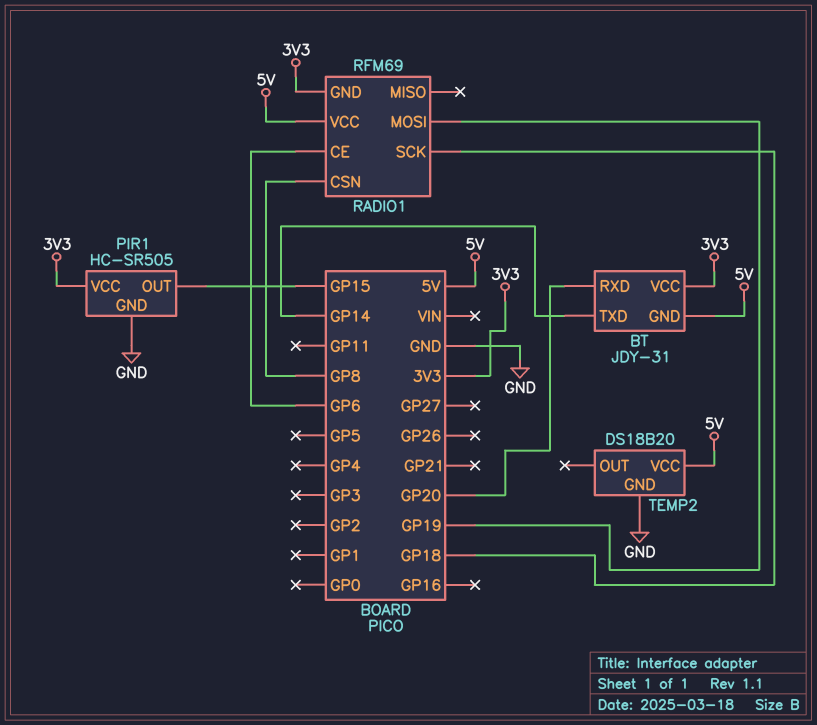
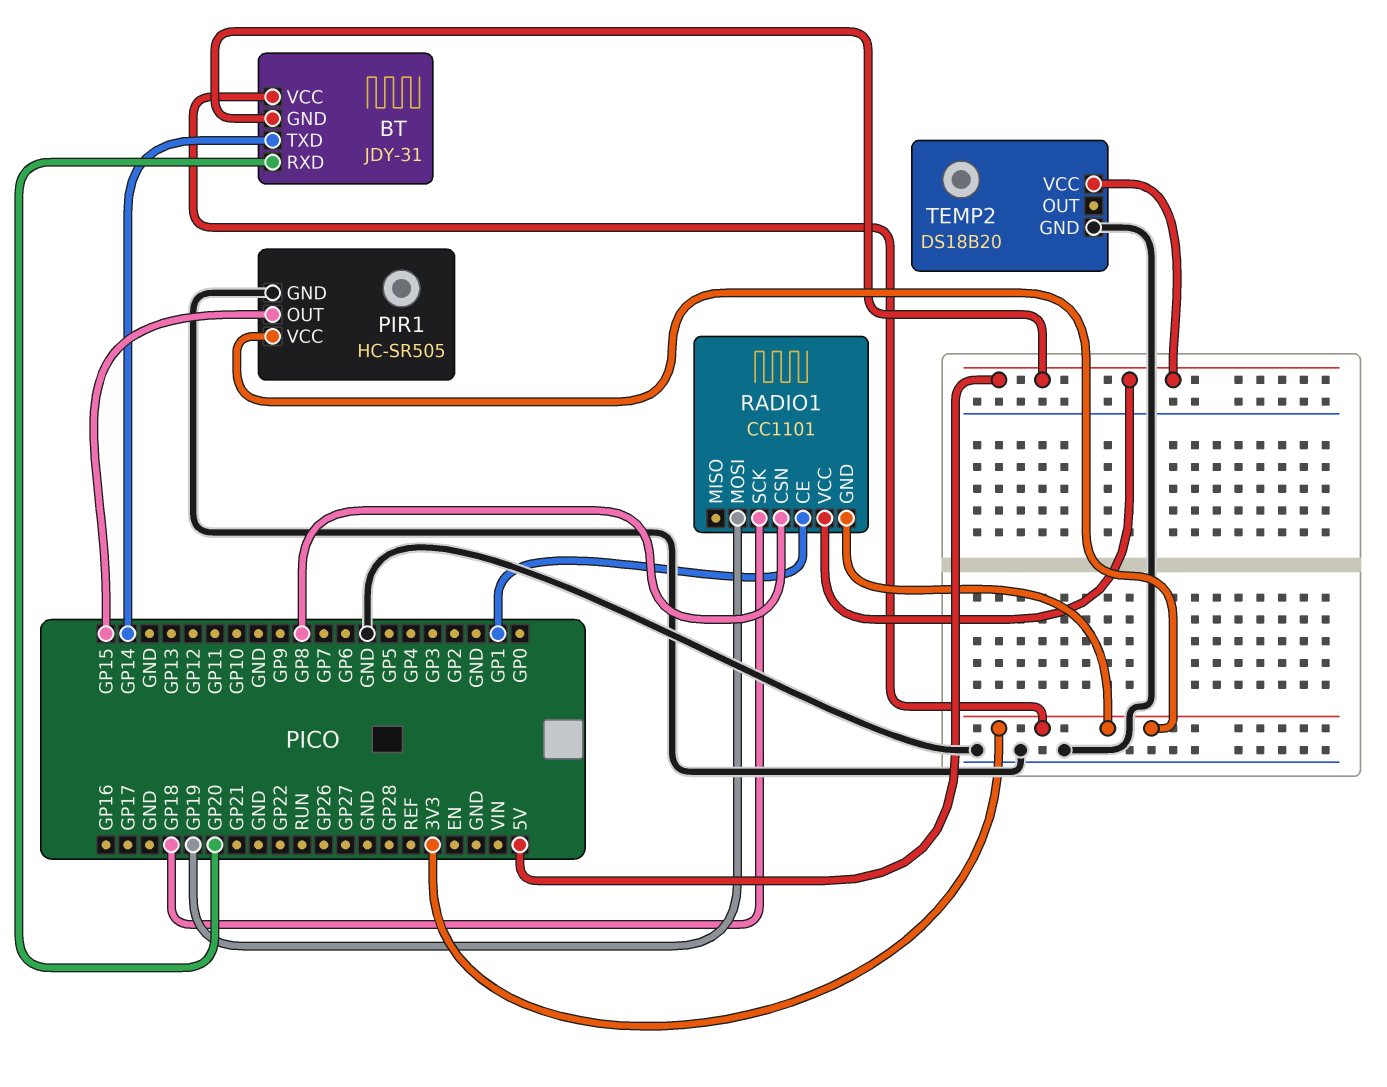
RADIO1: RFM69 -> CC1101
RADIO1 pin CE: GP6 -> GP1

